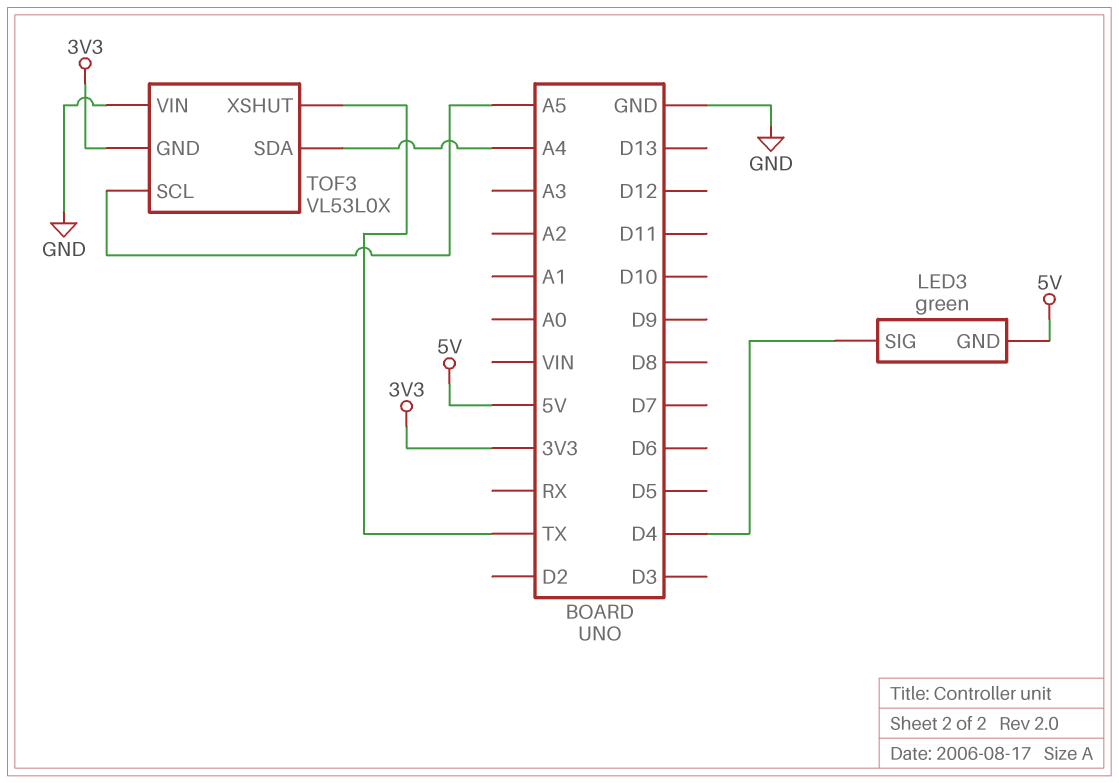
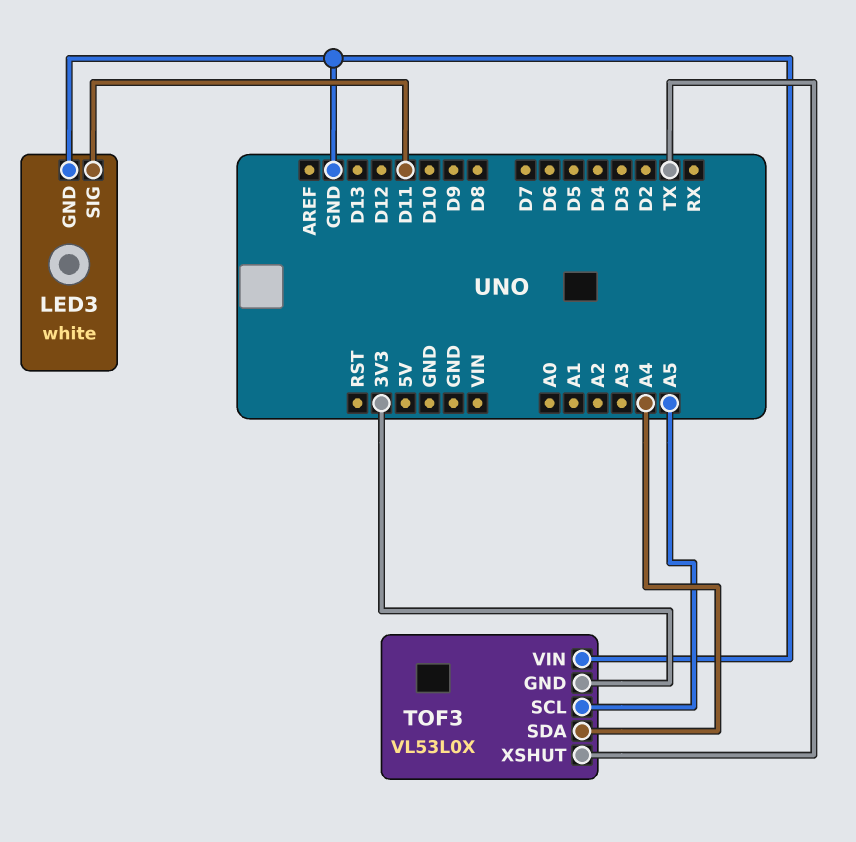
LED3: green -> white
LED3 pin GND: 5V -> GND
LED3 pin SIG: D4 -> D11

